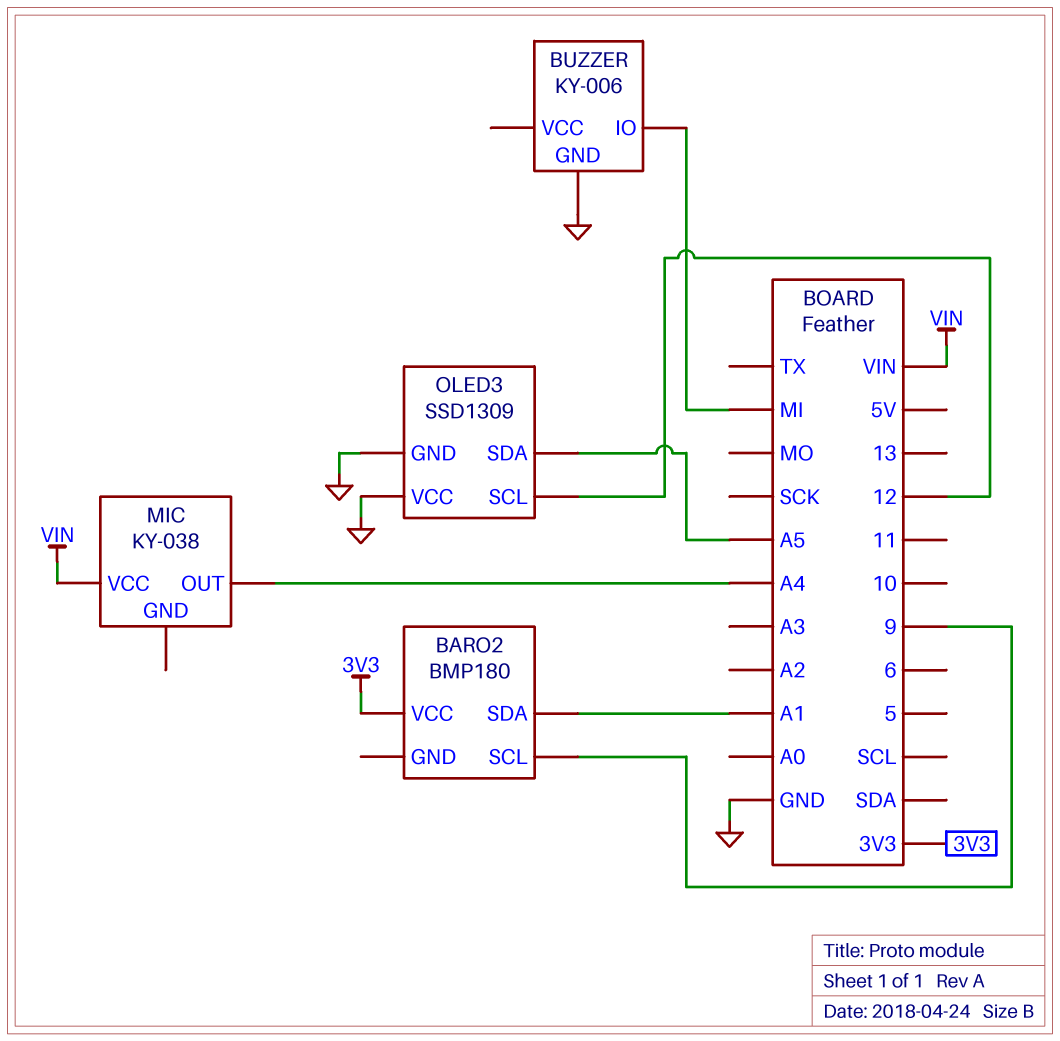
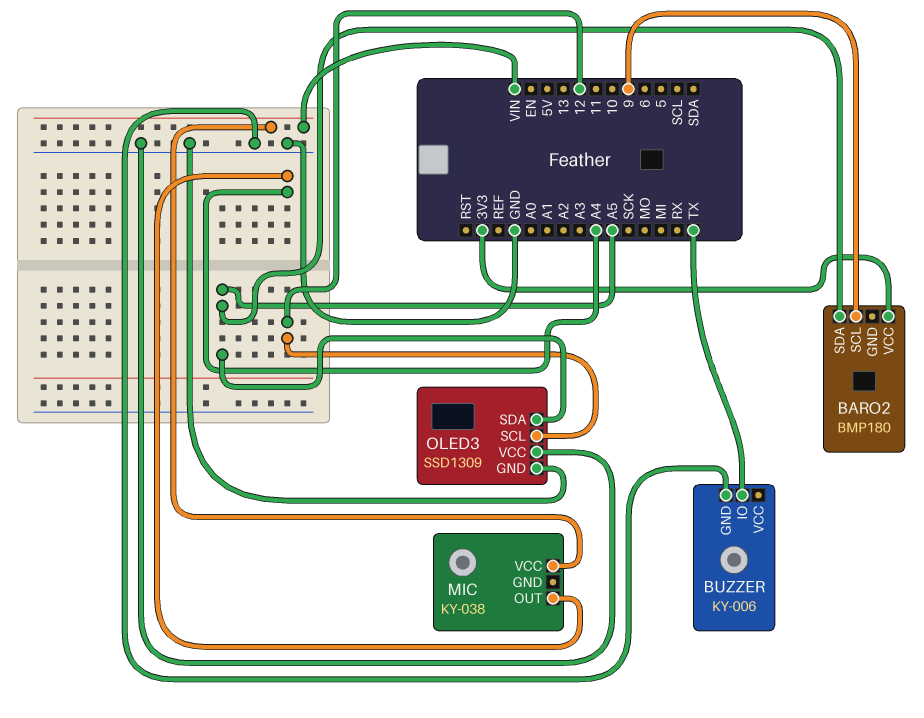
BARO2 pin SDA: A1 -> A5
BUZZER pin IO: MI -> TX

